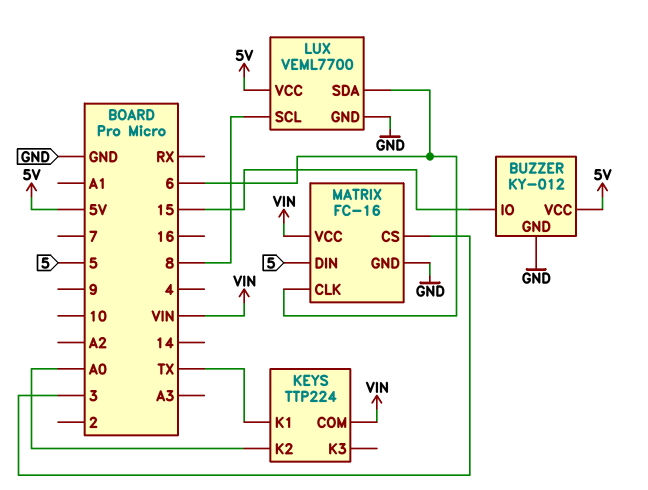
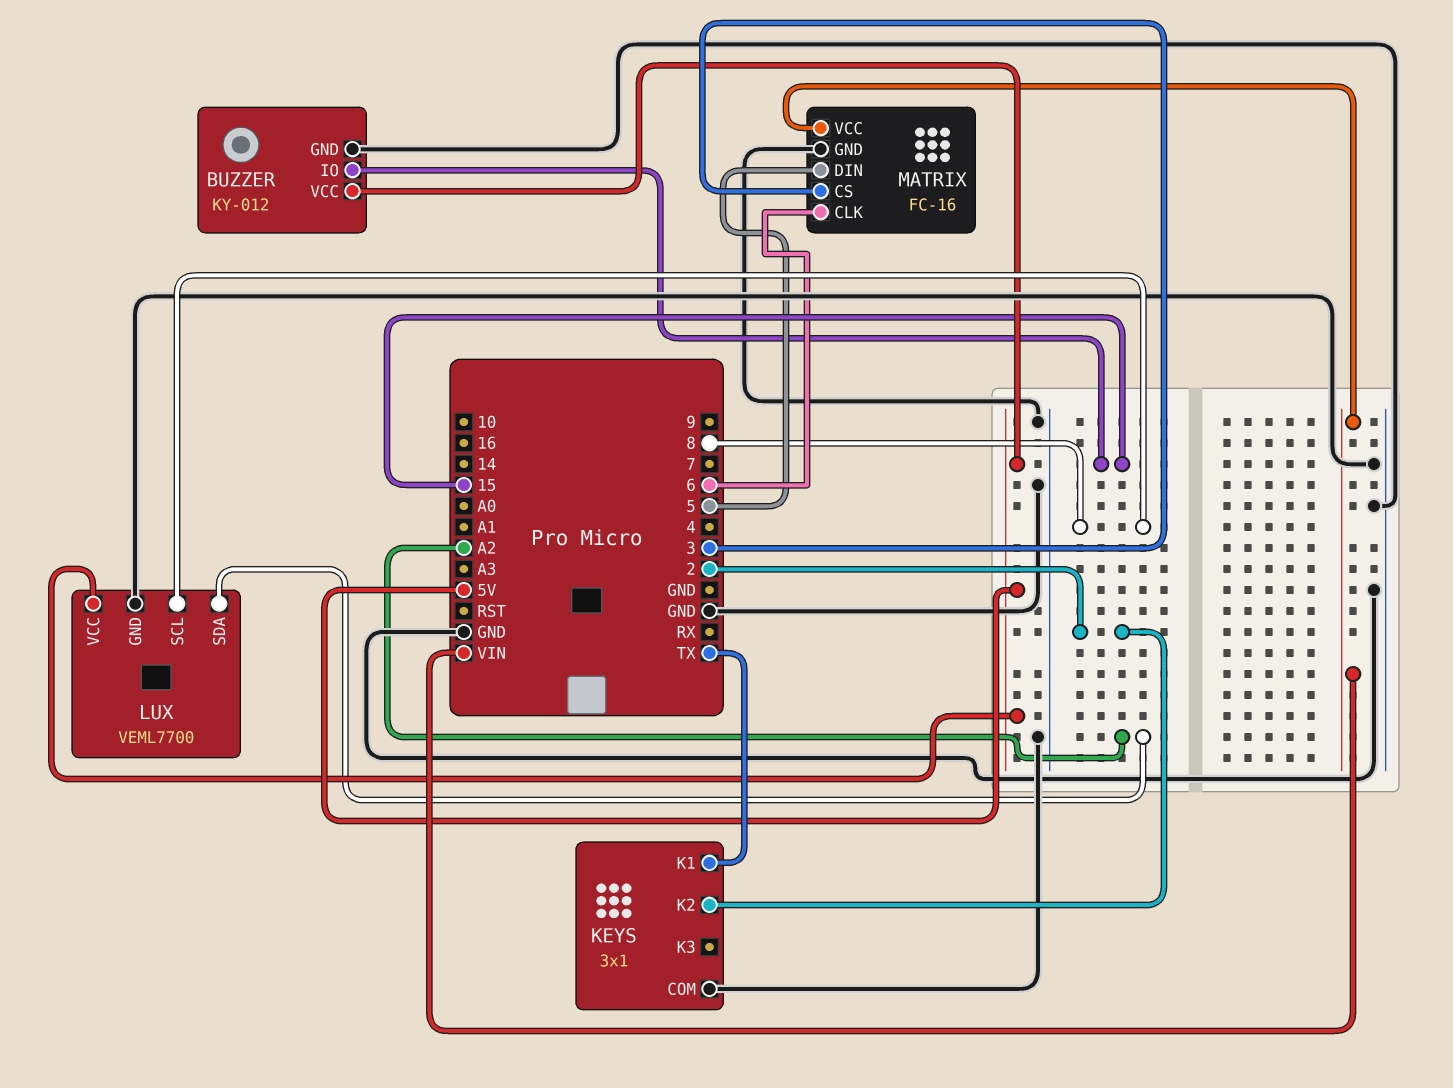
KEYS: TTP224 -> 3x1
KEYS pin COM: VIN -> GND
KEYS pin K2: A0 -> 2
LUX pin SDA: 6 -> A2

